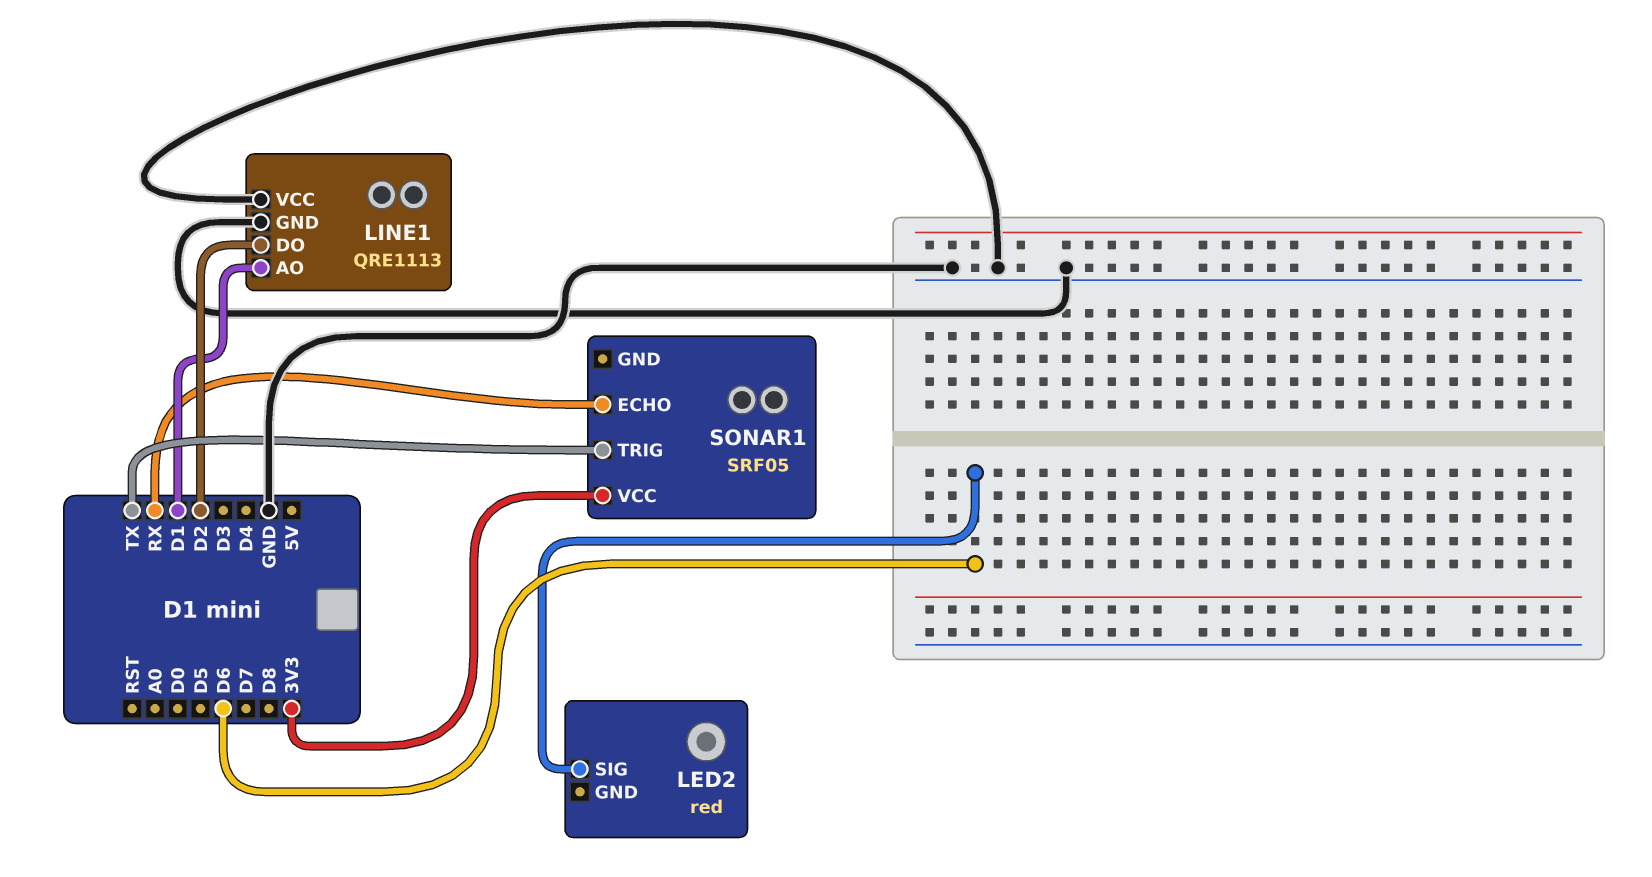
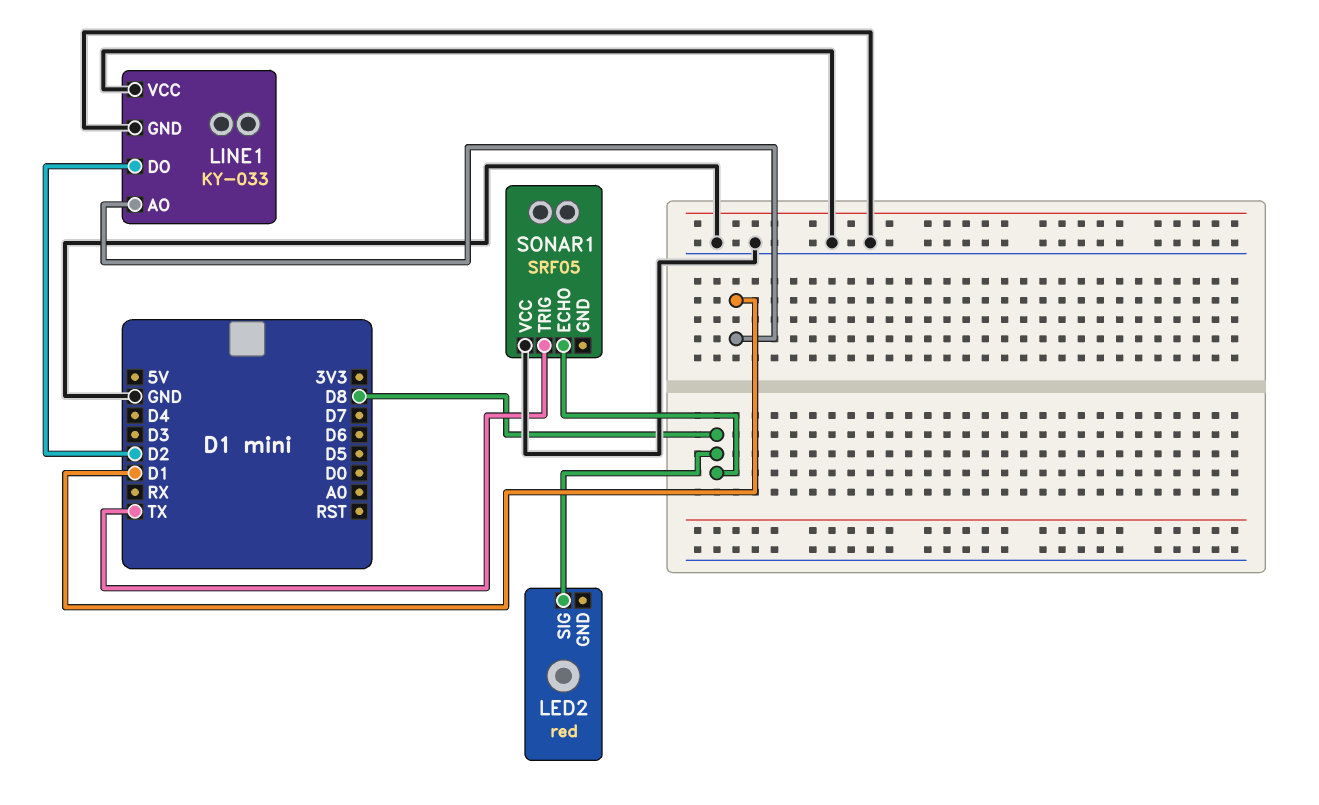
LED2 pin SIG: D6 -> D8
LINE1: QRE1113 -> KY-033
SONAR1 pin ECHO: RX -> D8
SONAR1 pin VCC: 3V3 -> GND

